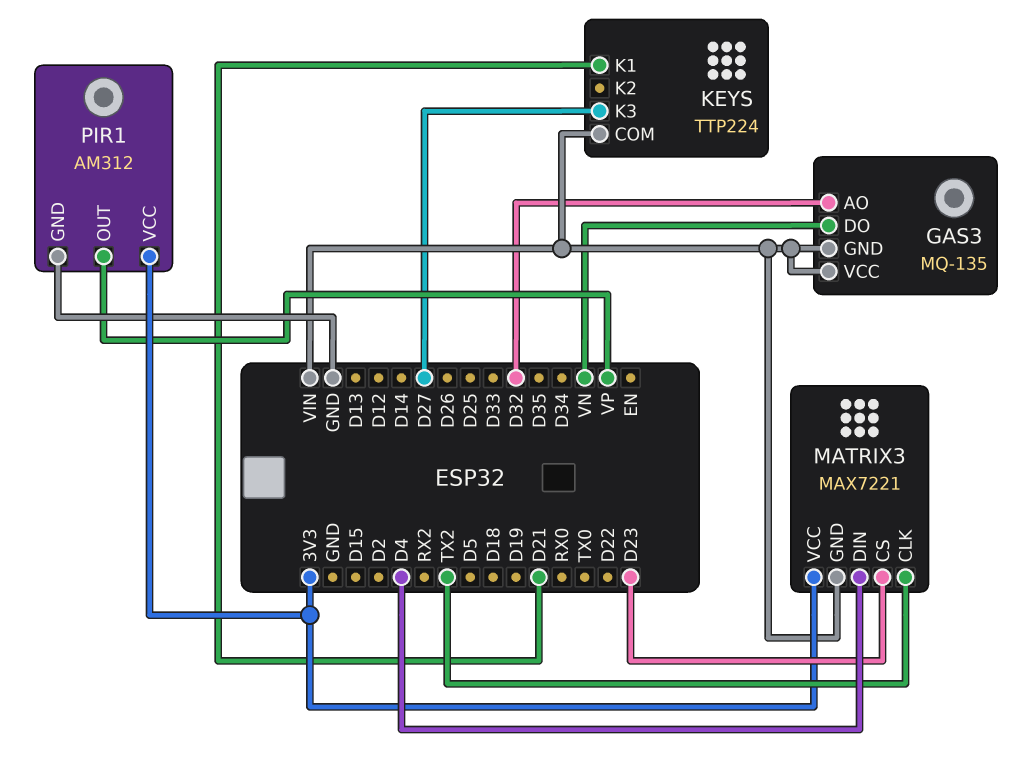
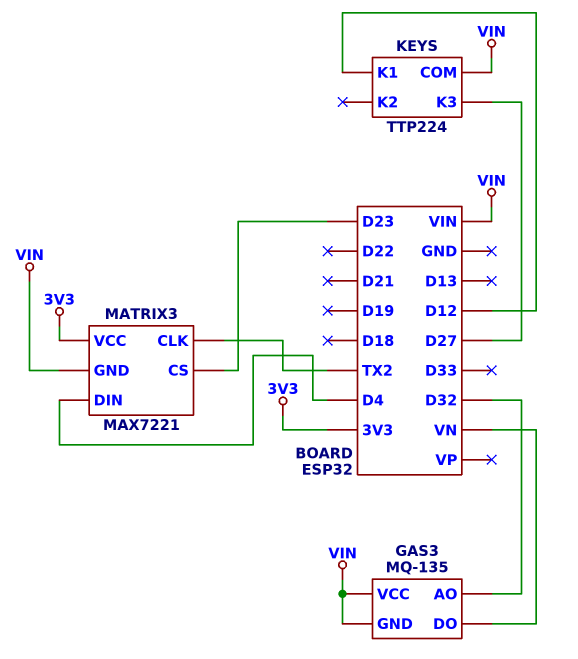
KEYS pin K1: D21 -> D12
PIR1: AM312 -> none
PIR1 pin GND: GND -> none
PIR1 pin OUT: VP -> none
PIR1 pin VCC: 3V3 -> none

